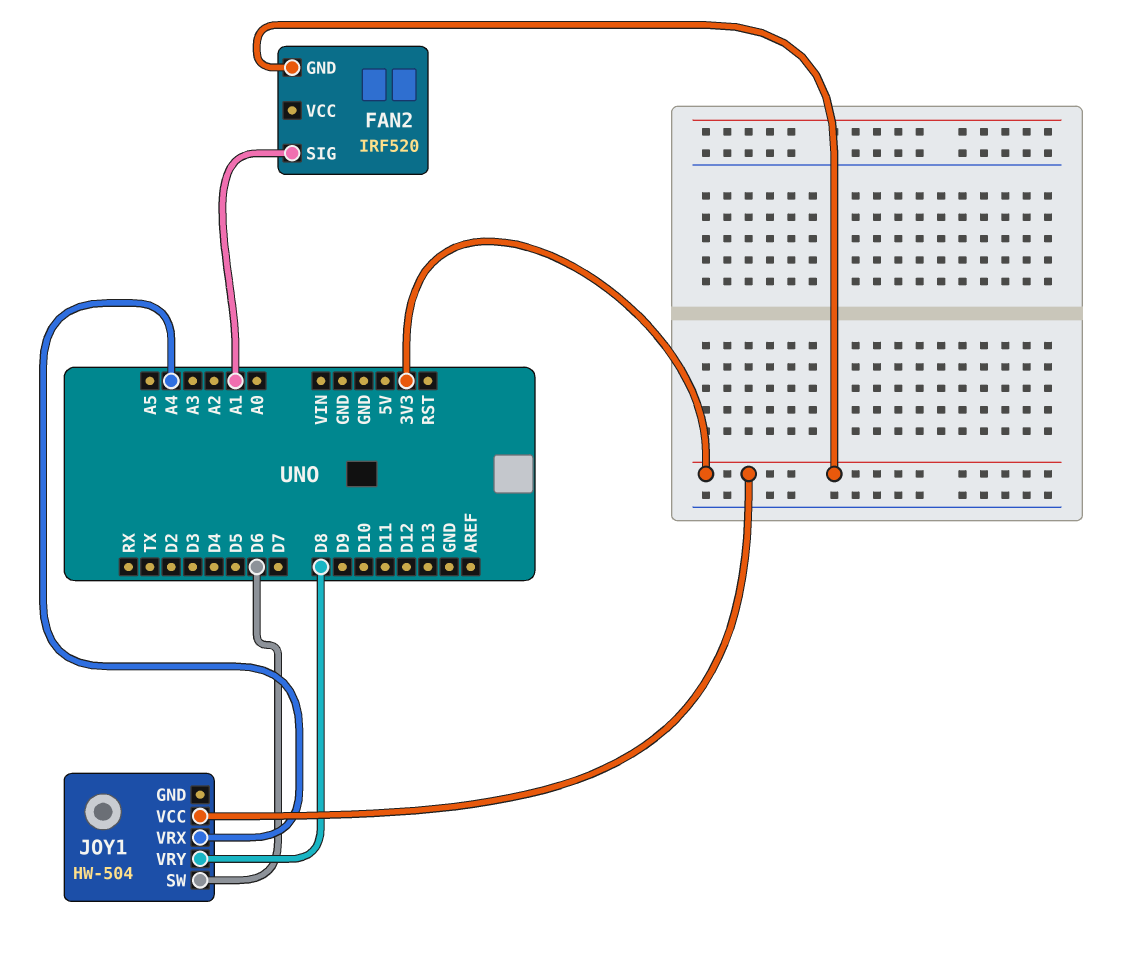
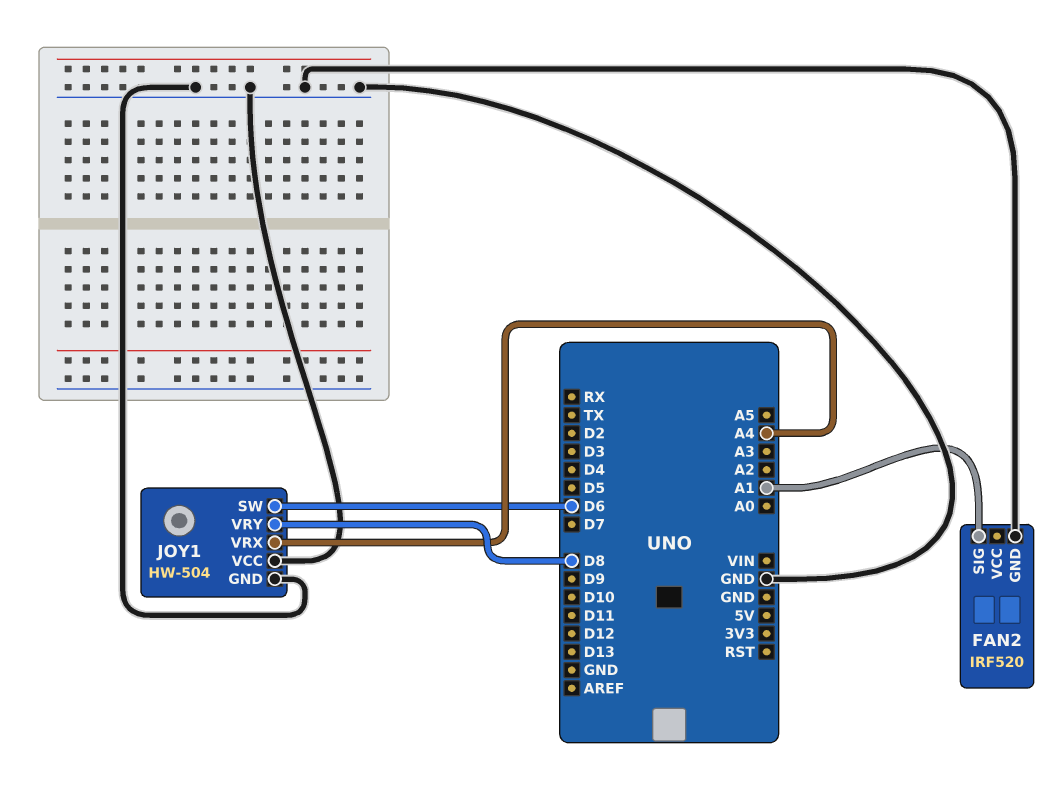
FAN2 pin GND: 3V3 -> GND
JOY1 pin GND: none -> GND
JOY1 pin VCC: 3V3 -> GND

